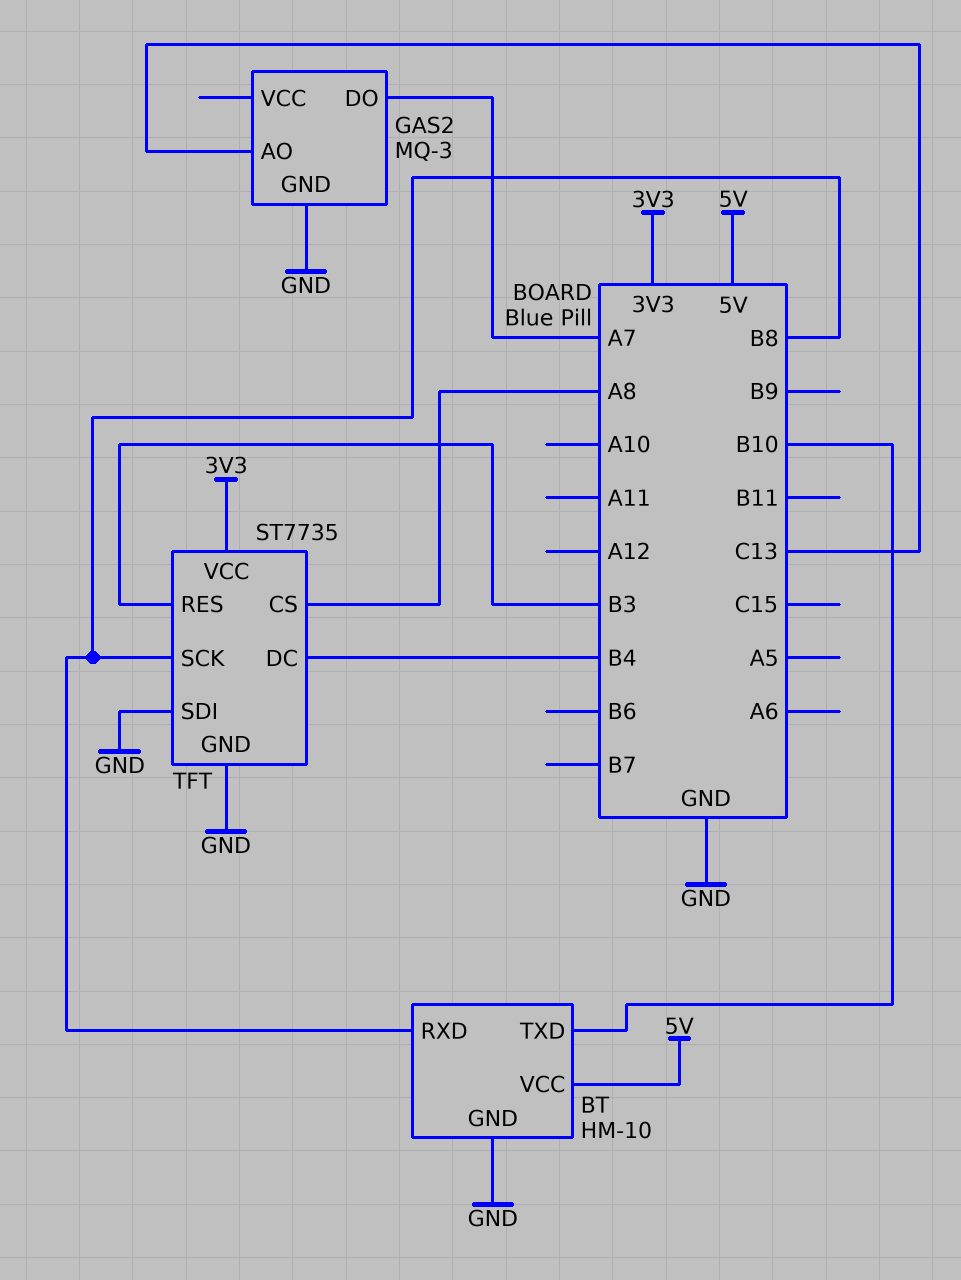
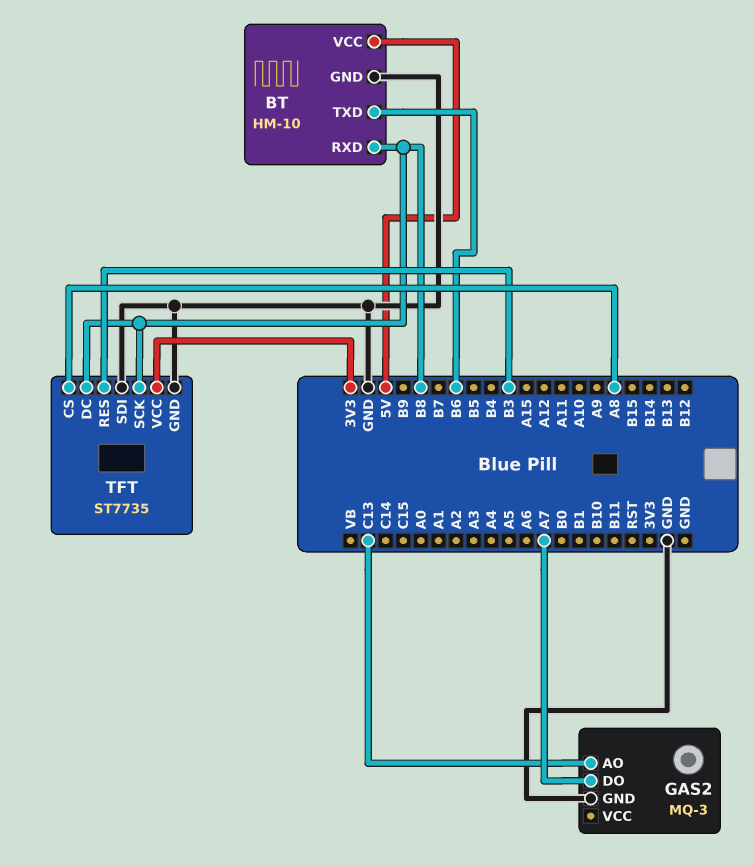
BT pin TXD: B10 -> B6
TFT pin DC: B4 -> B8

